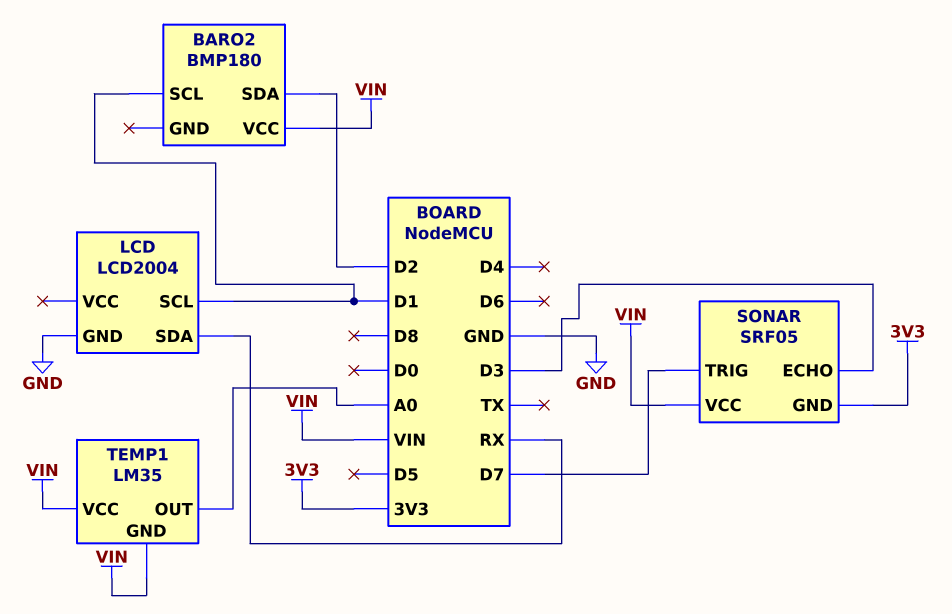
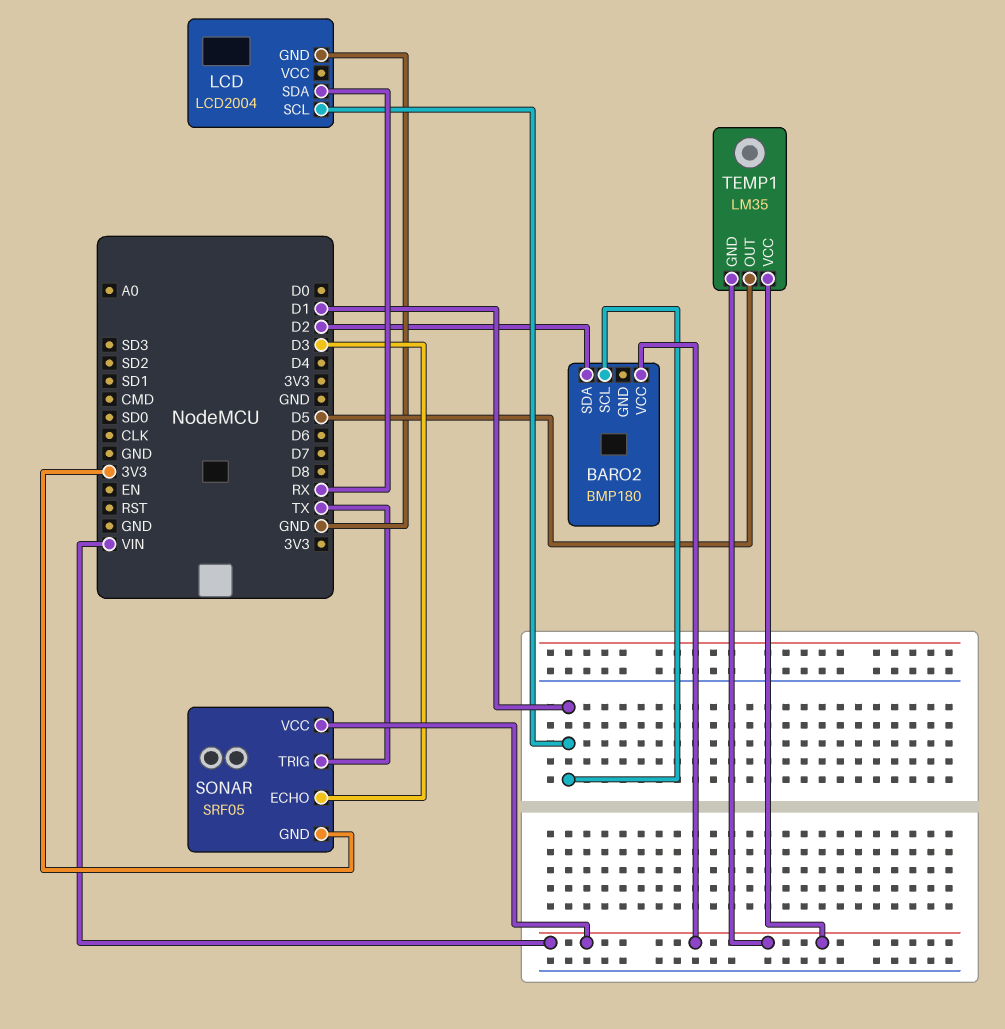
SONAR pin TRIG: D7 -> TX
TEMP1 pin OUT: A0 -> D5

